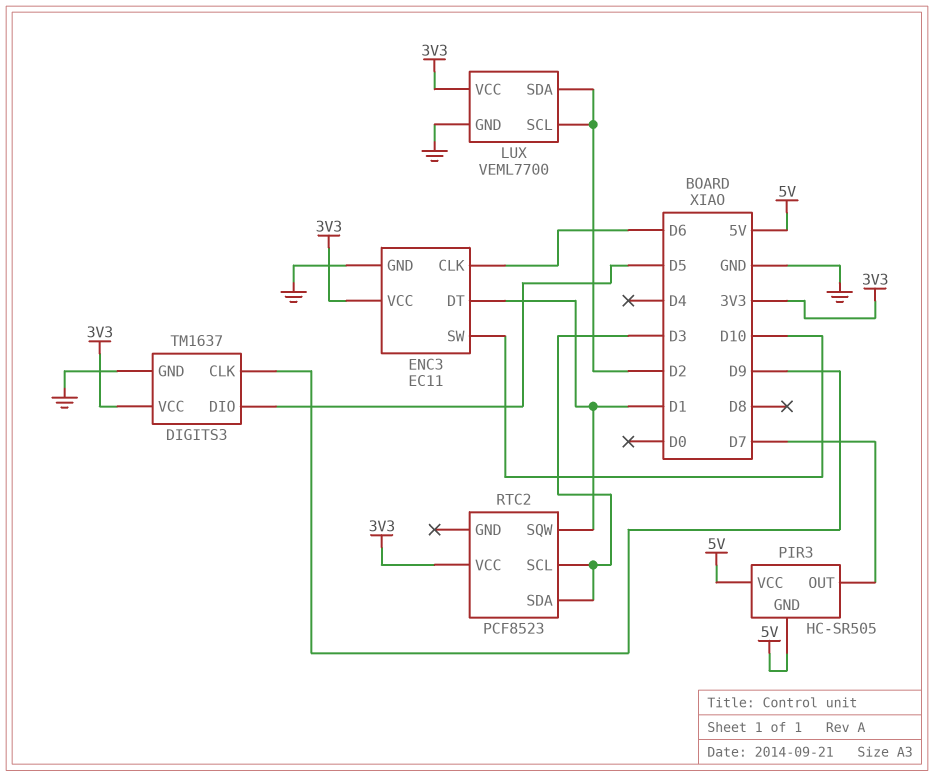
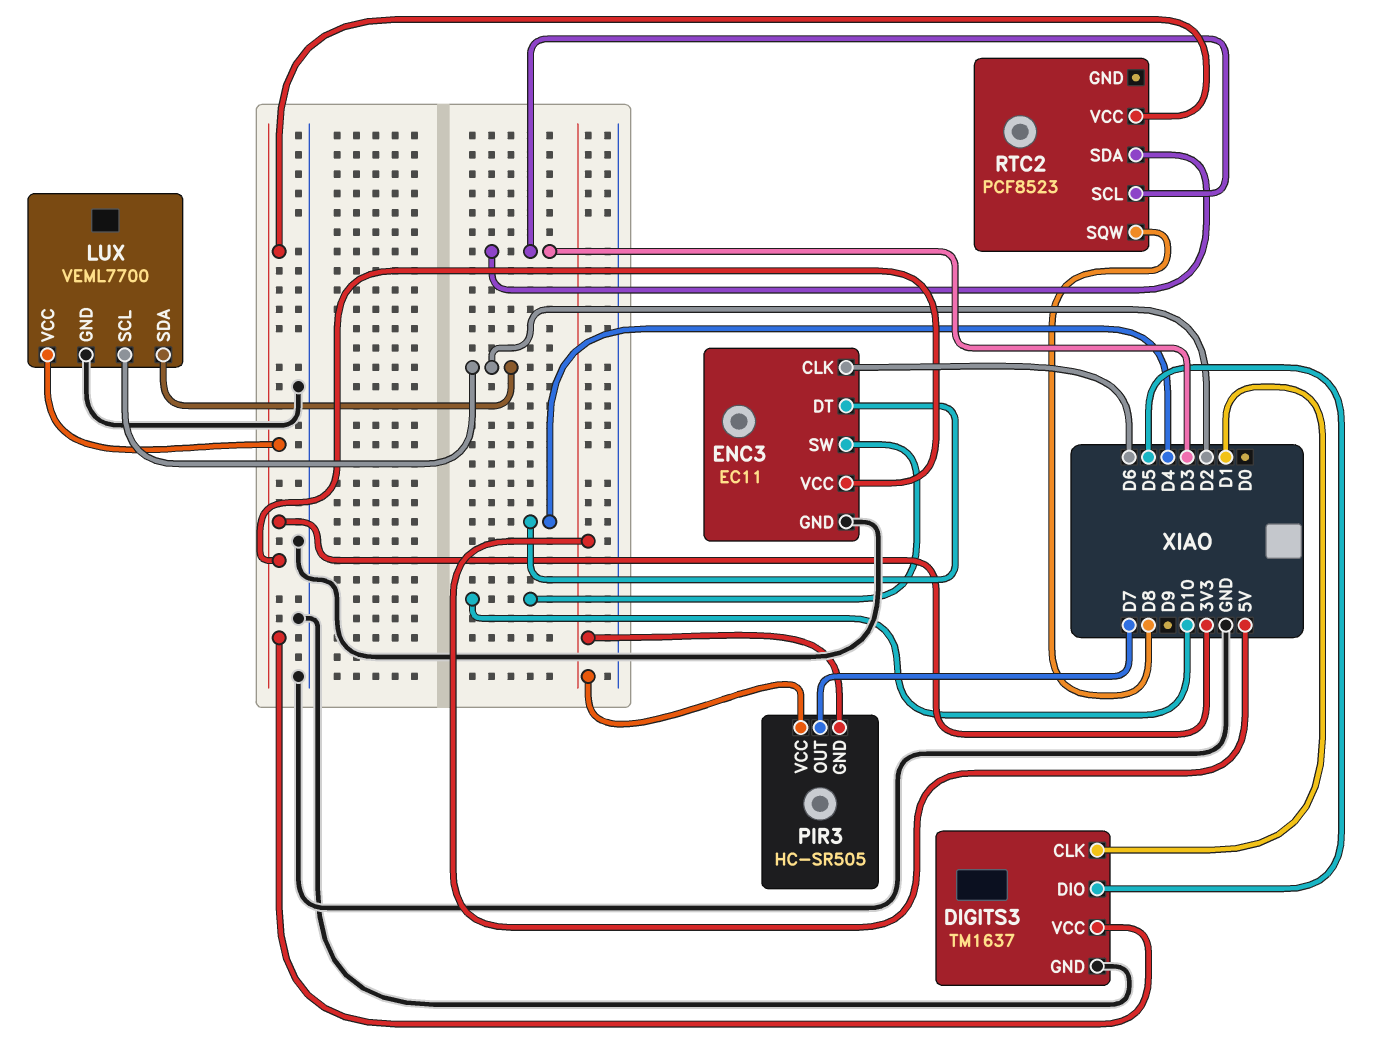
DIGITS3 pin CLK: D9 -> D1
ENC3 pin DT: D1 -> D4
RTC2 pin SQW: D1 -> D8

